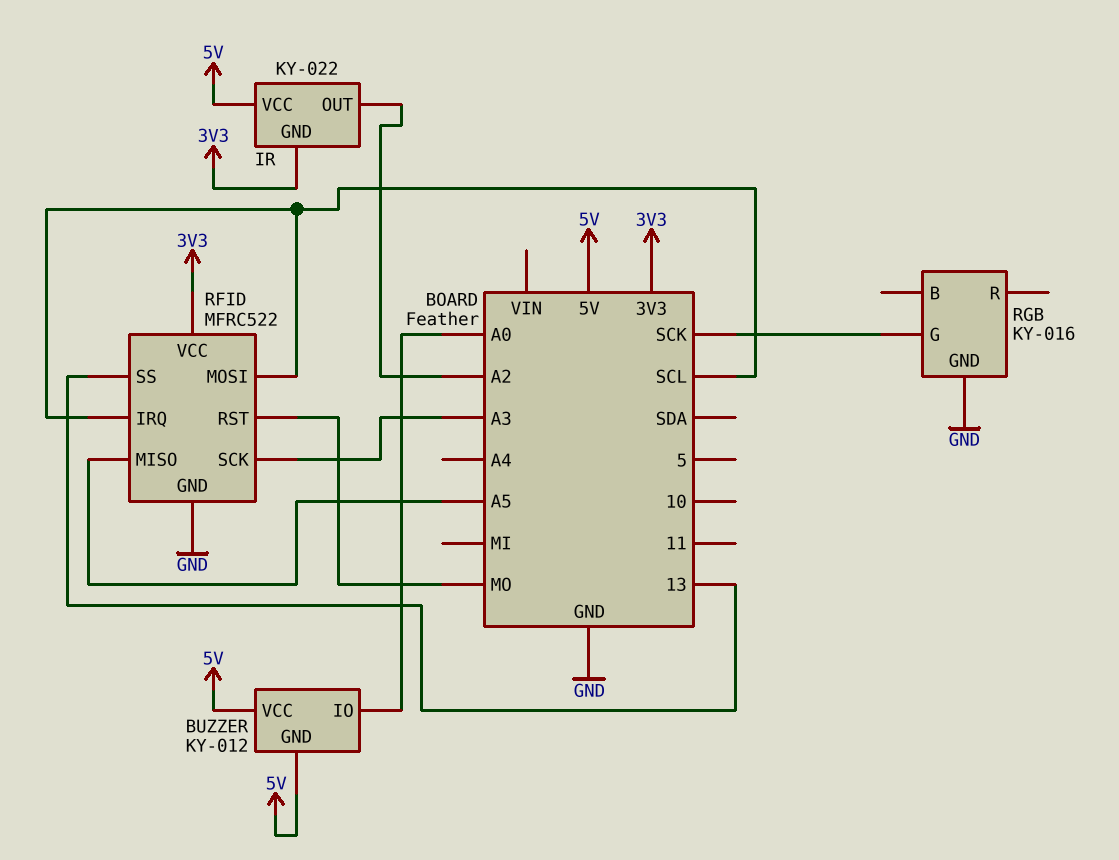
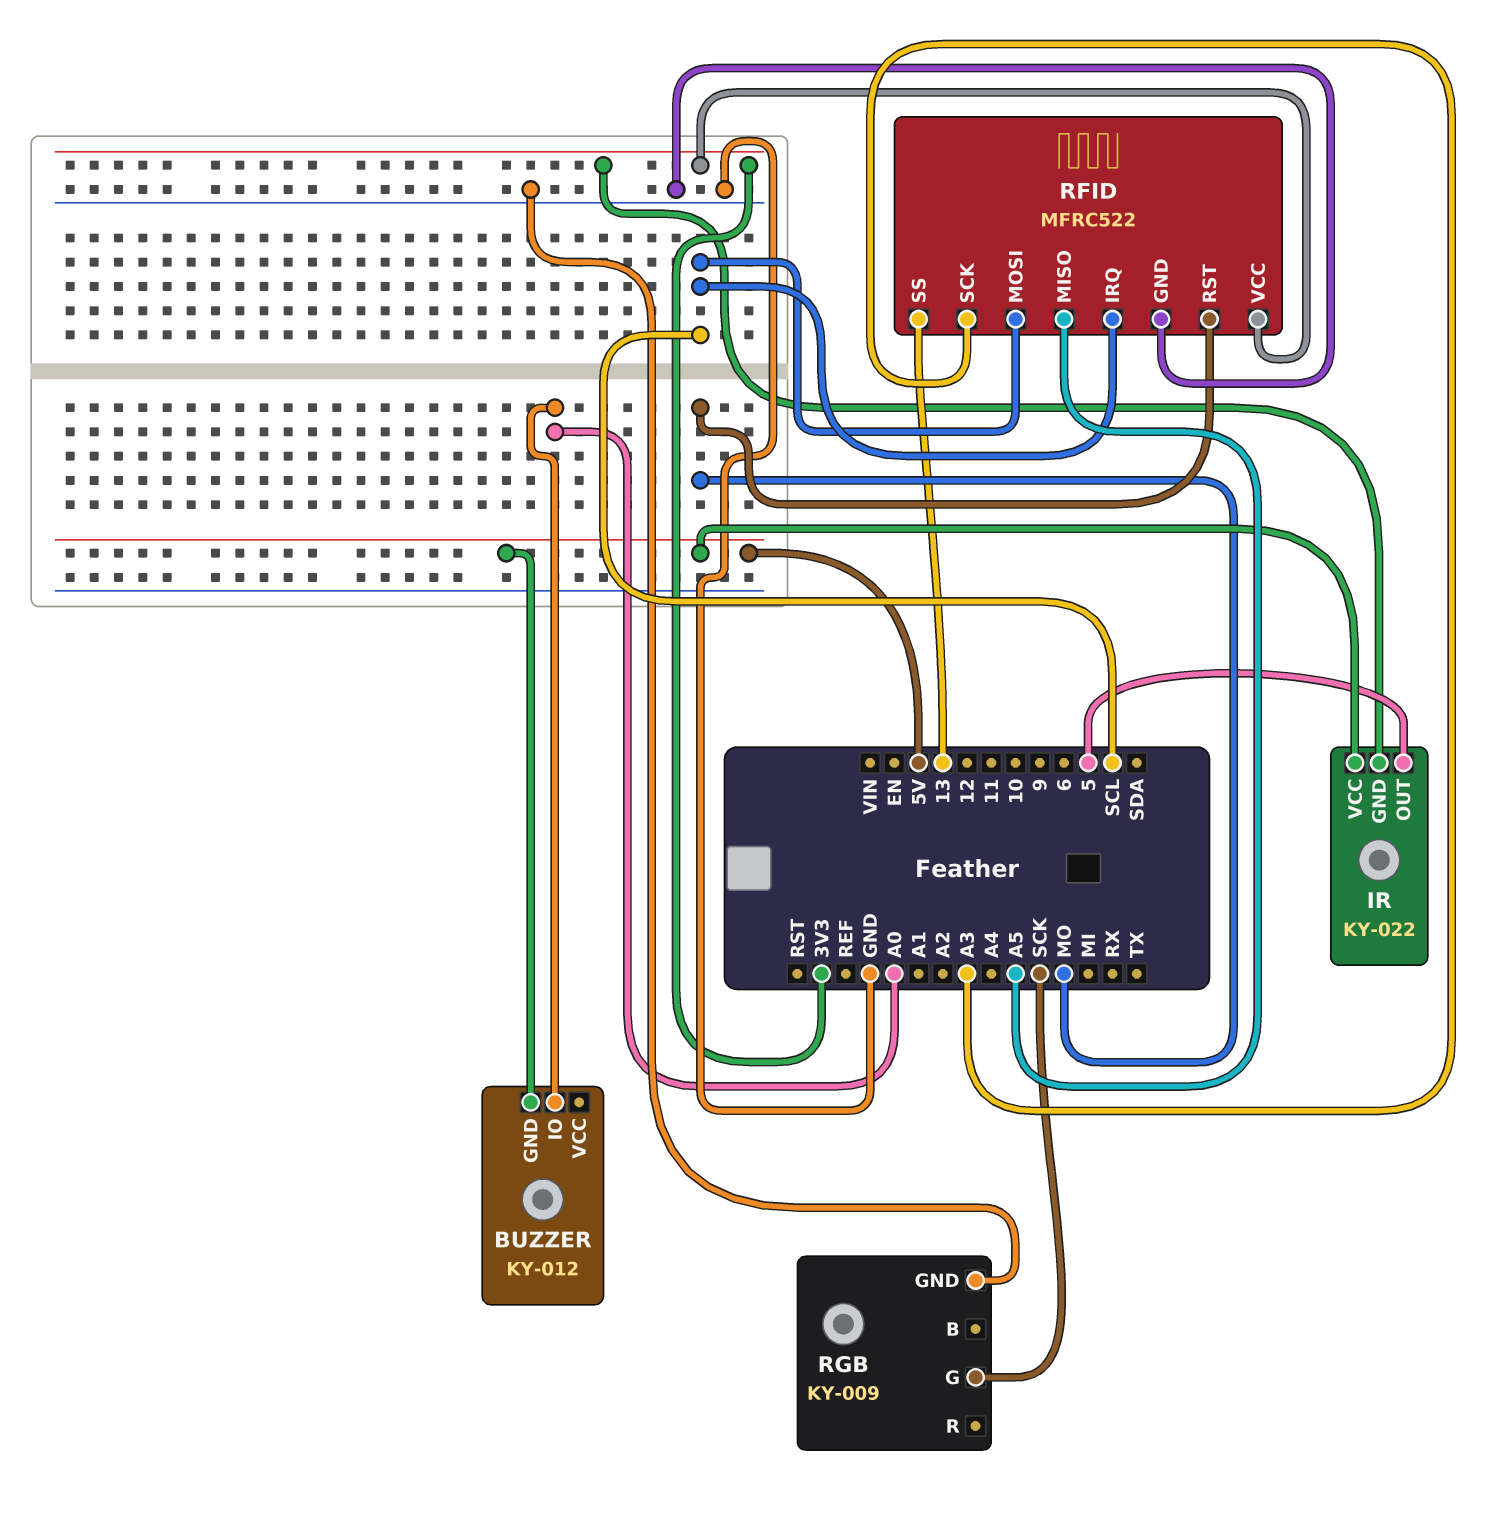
BUZZER pin VCC: 5V -> none
IR pin OUT: A2 -> 5
RGB: KY-016 -> KY-009

